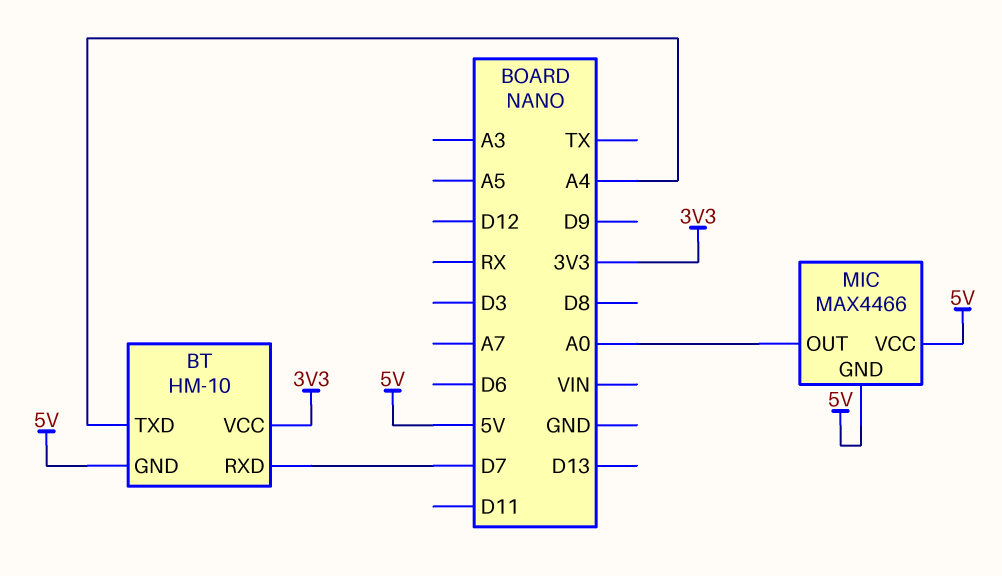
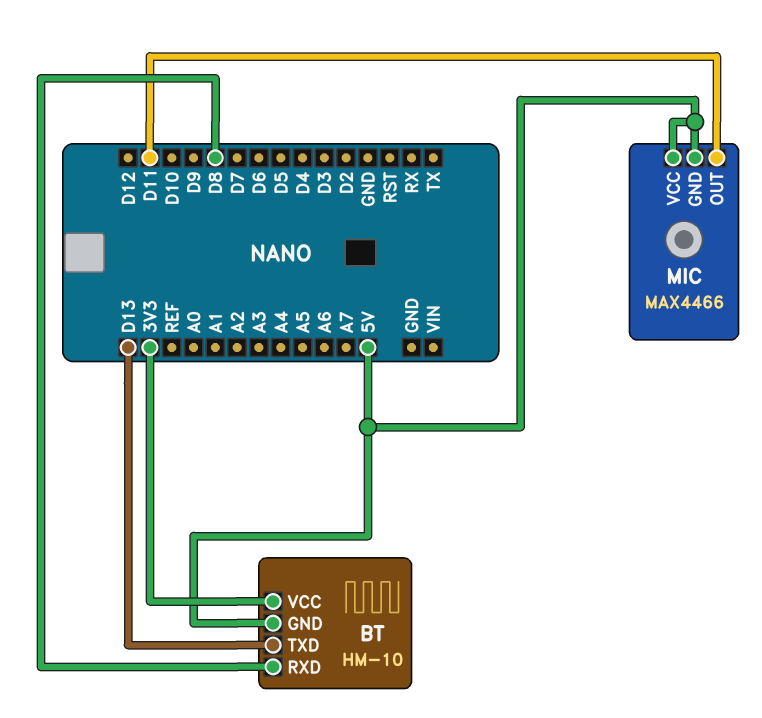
BT pin RXD: D7 -> D8
BT pin TXD: A4 -> D13
MIC pin OUT: A0 -> D11

